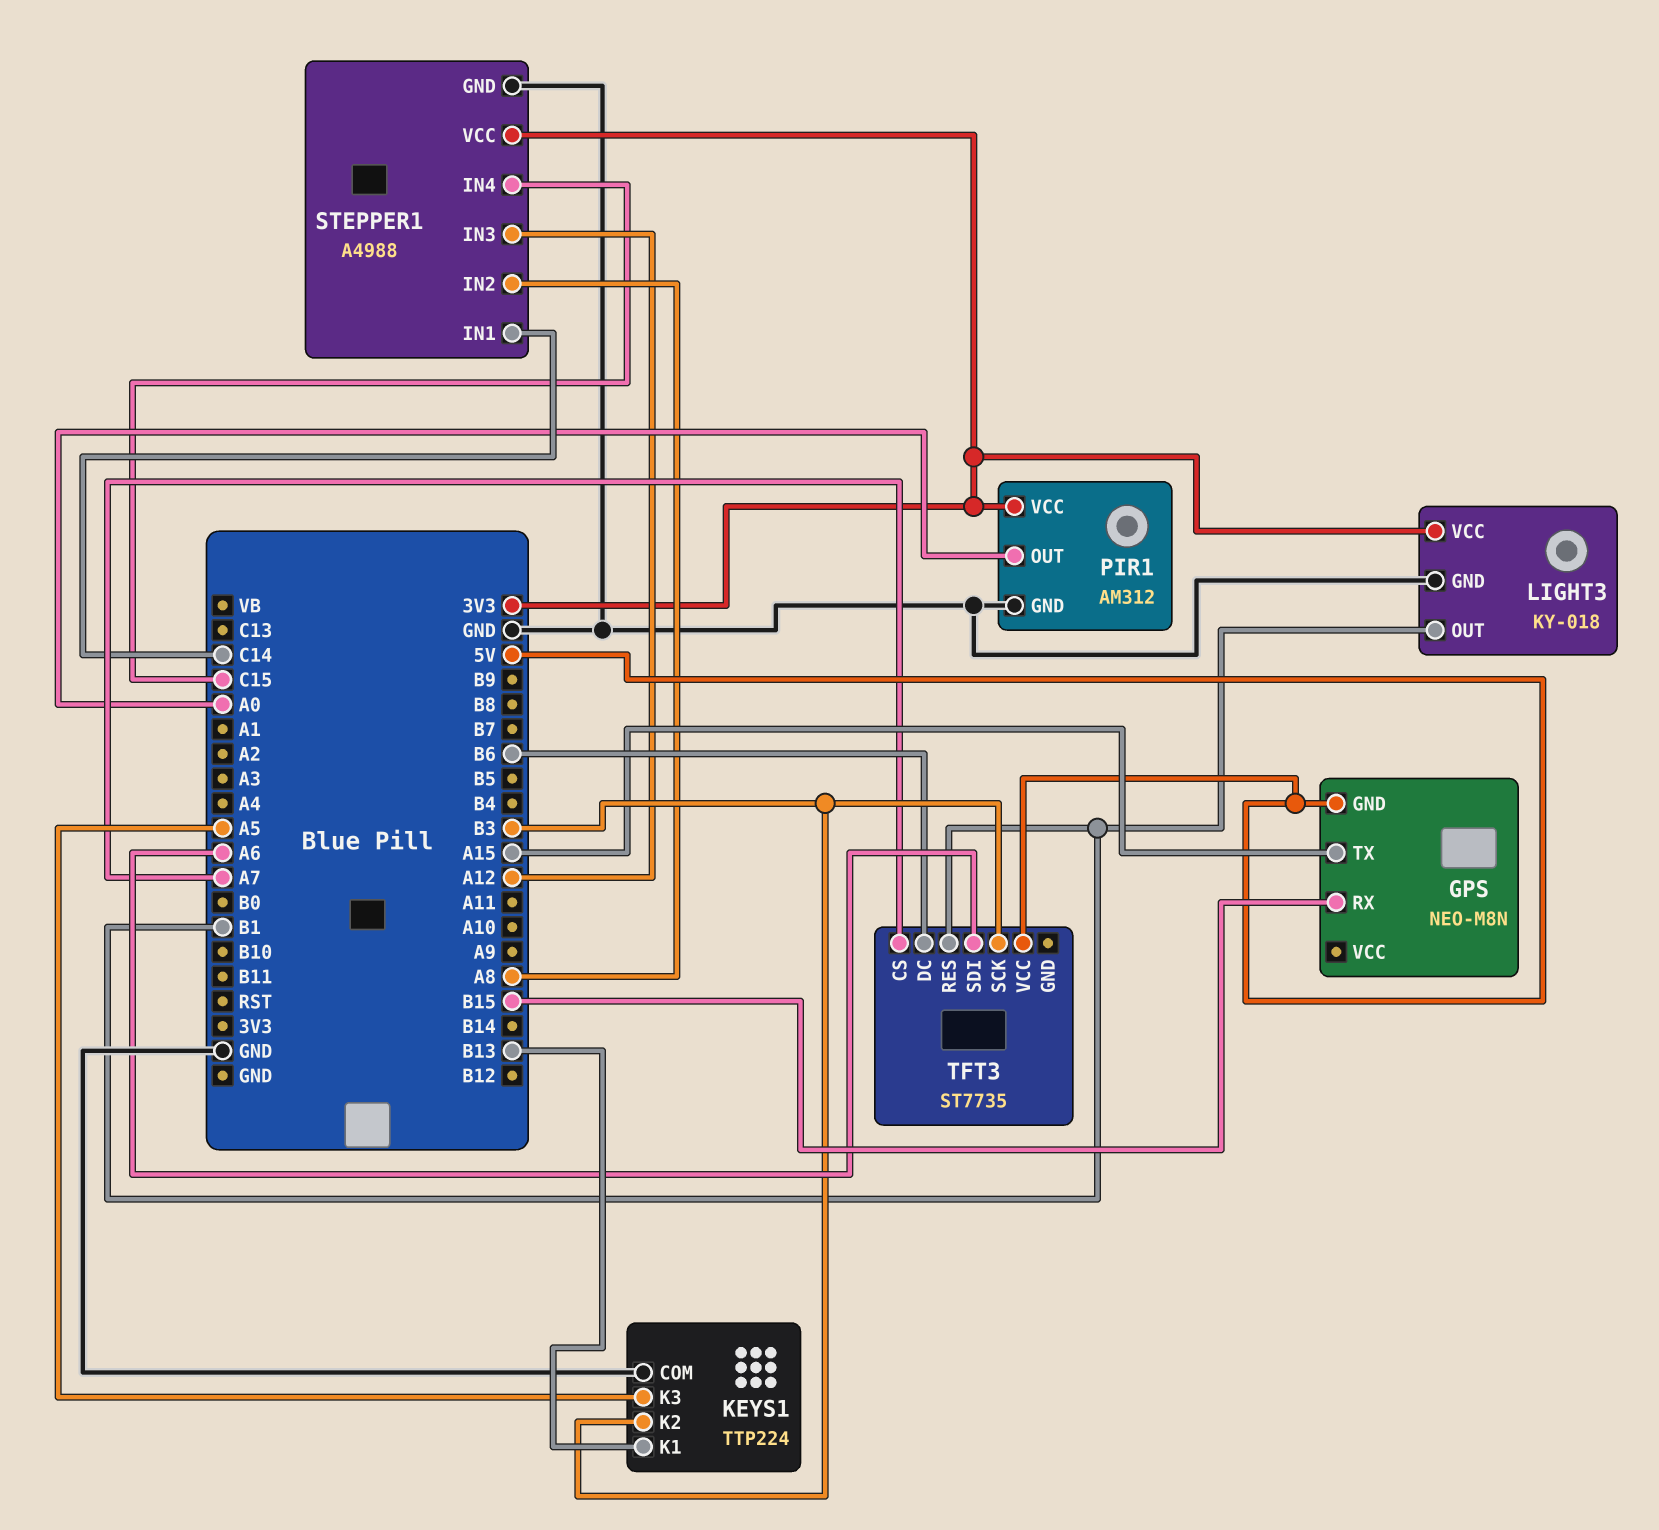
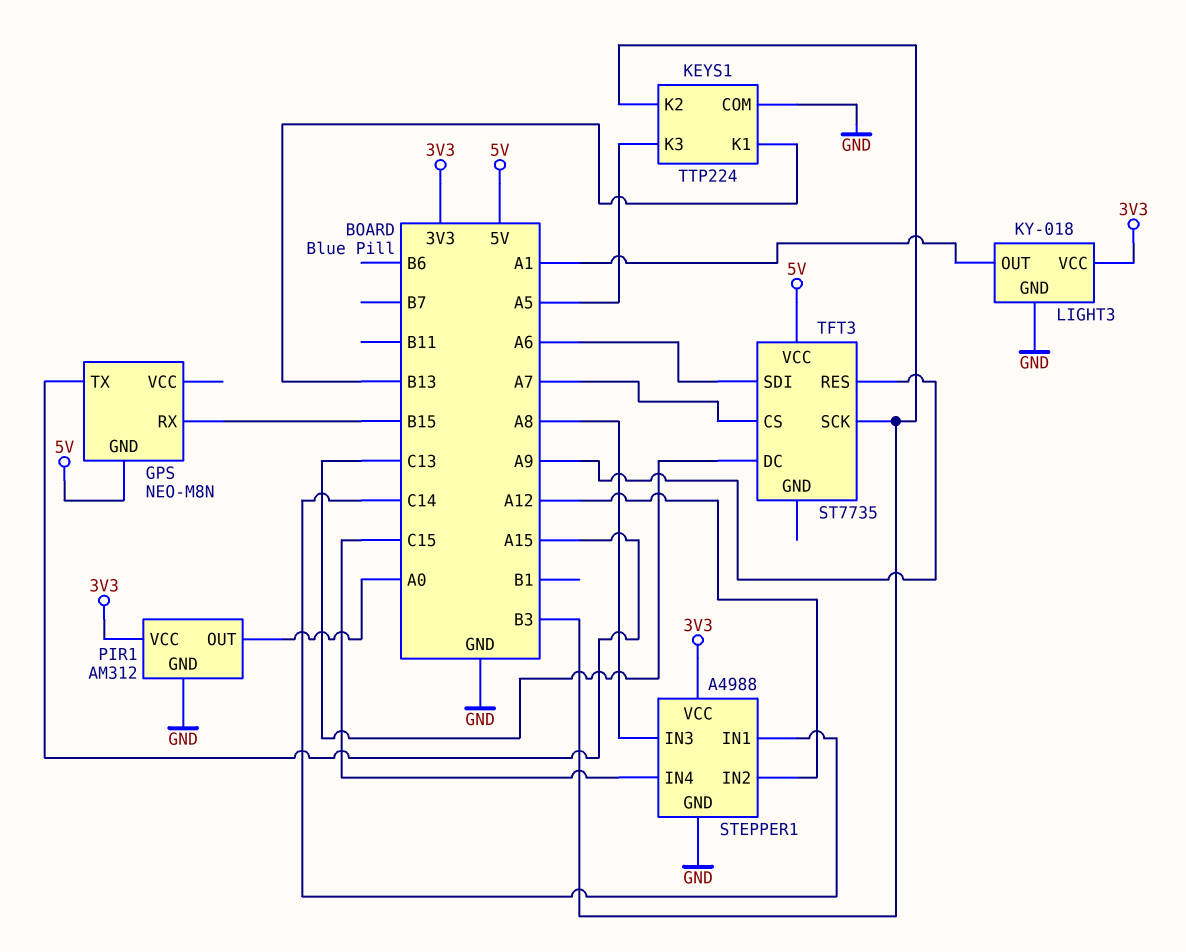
LIGHT3 pin OUT: B1 -> A1
STEPPER1 pin IN2: A8 -> A12
STEPPER1 pin IN3: A12 -> A8
TFT3 pin DC: B6 -> C13
TFT3 pin RES: B1 -> A9

